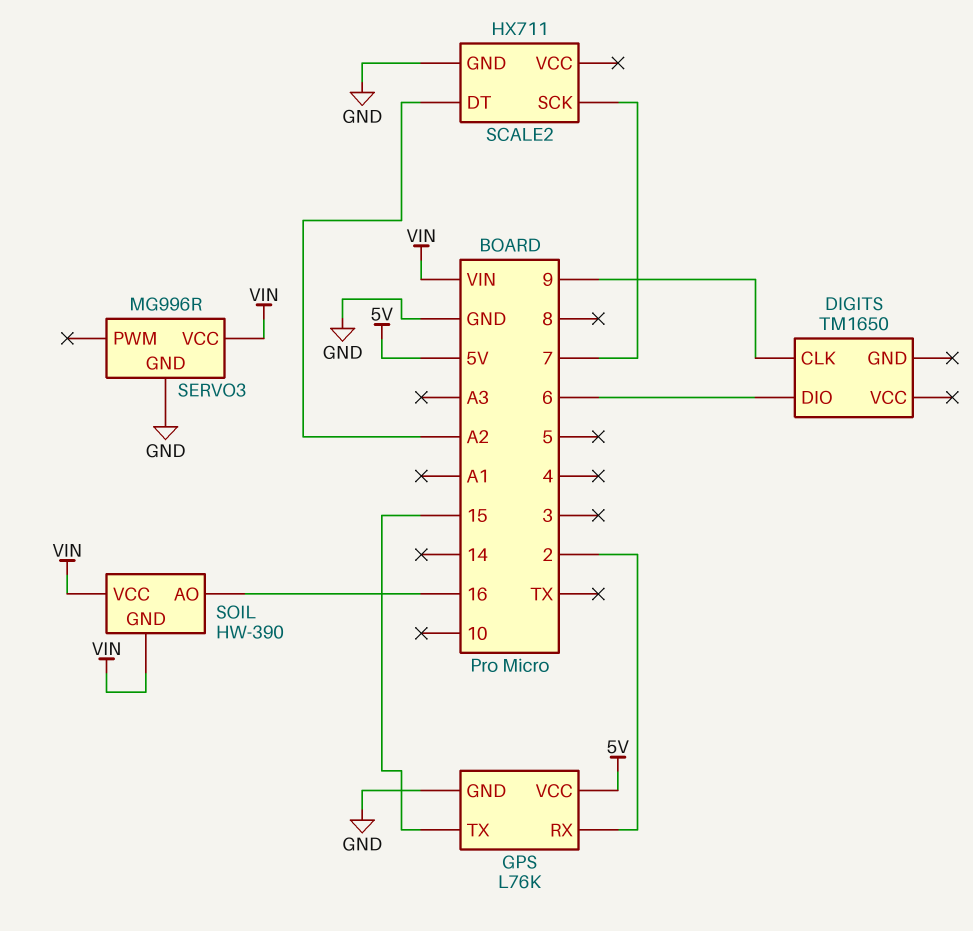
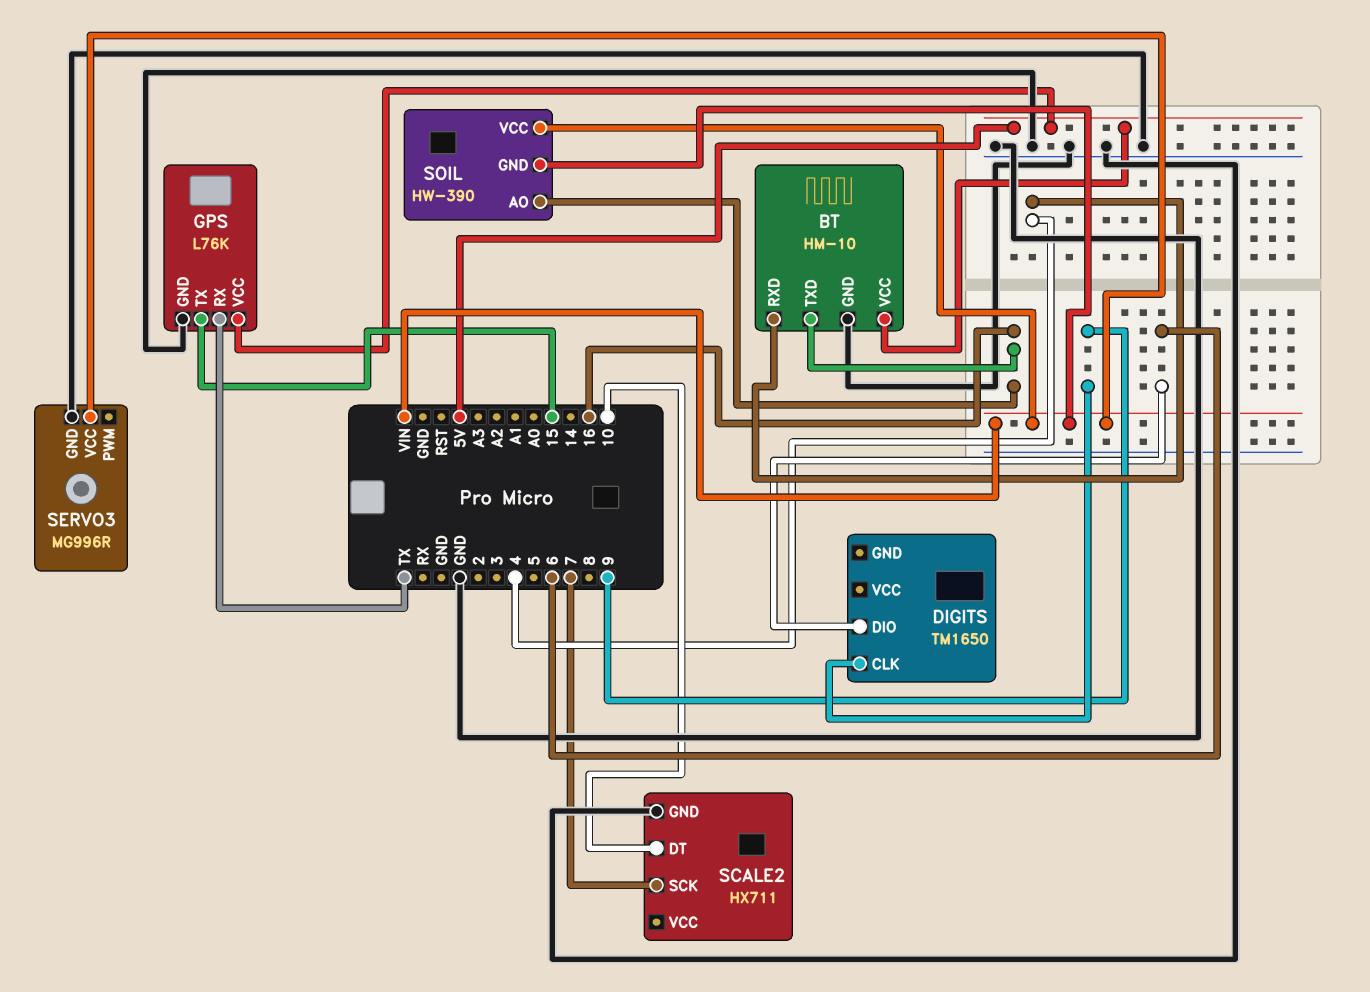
BT: none -> HM-10
BT pin GND: none -> GND
BT pin RXD: none -> 4
BT pin TXD: none -> 16
BT pin VCC: none -> 5V
GPS pin RX: 2 -> TX
SCALE2 pin DT: A2 -> 10

